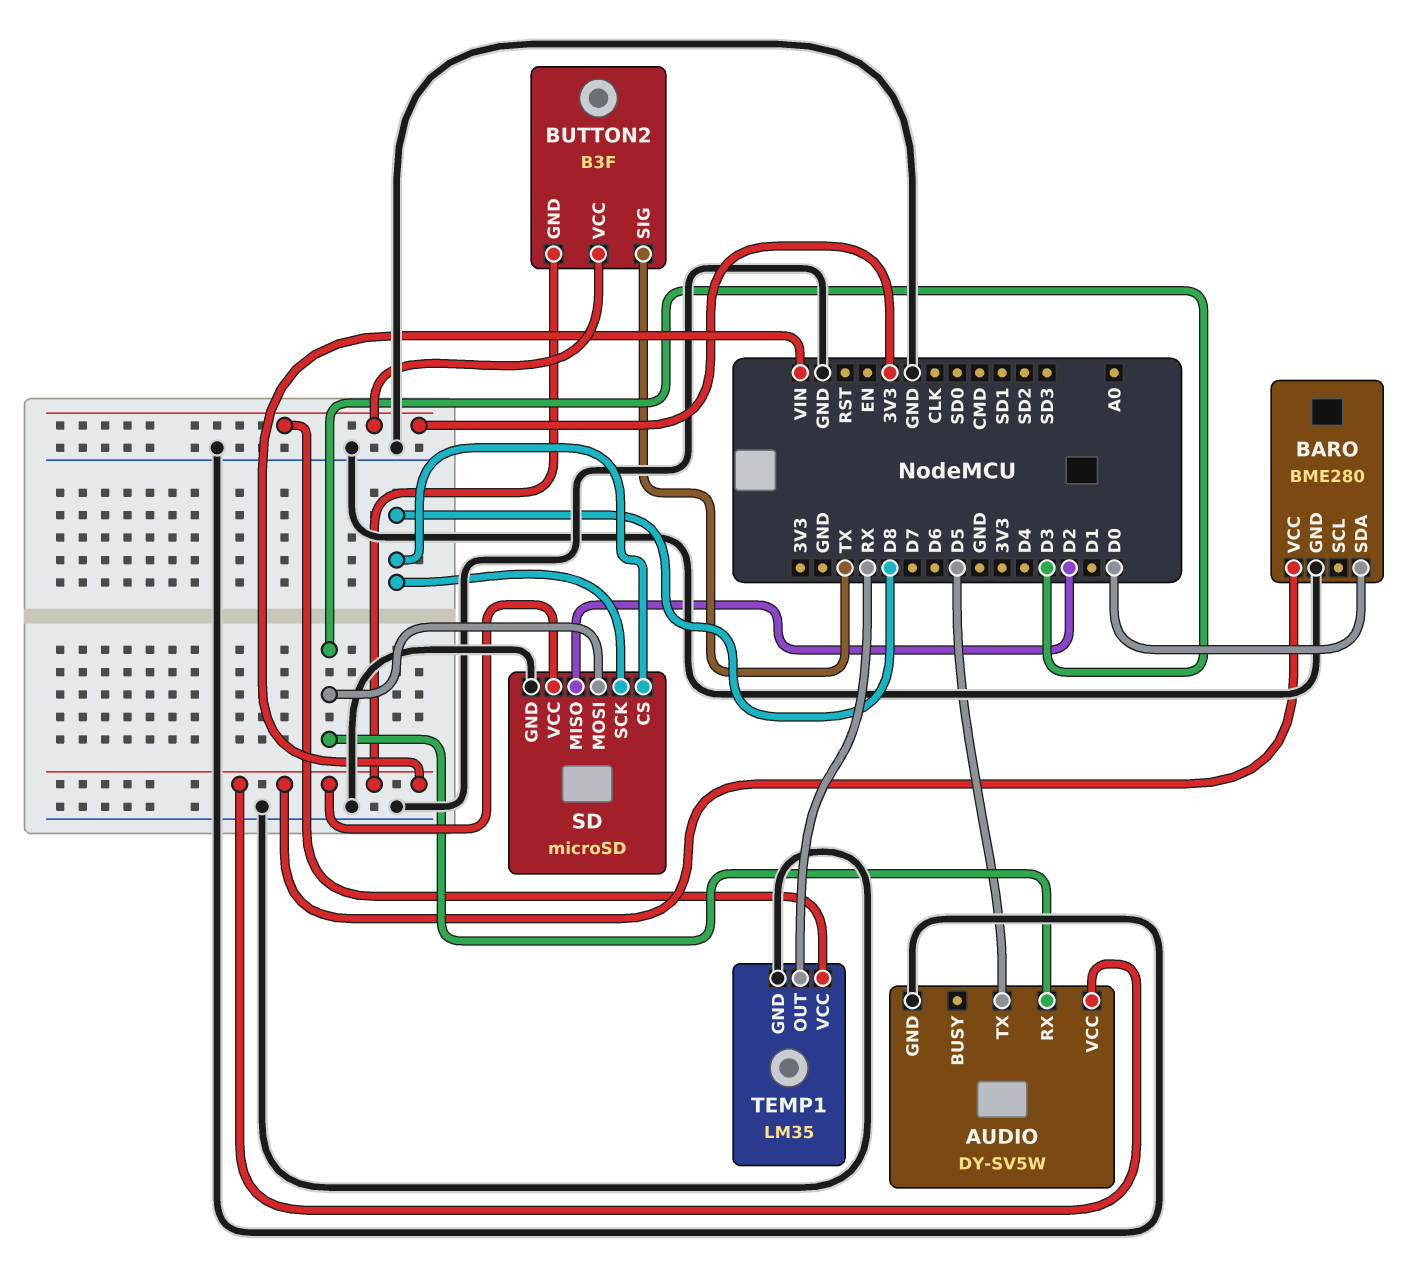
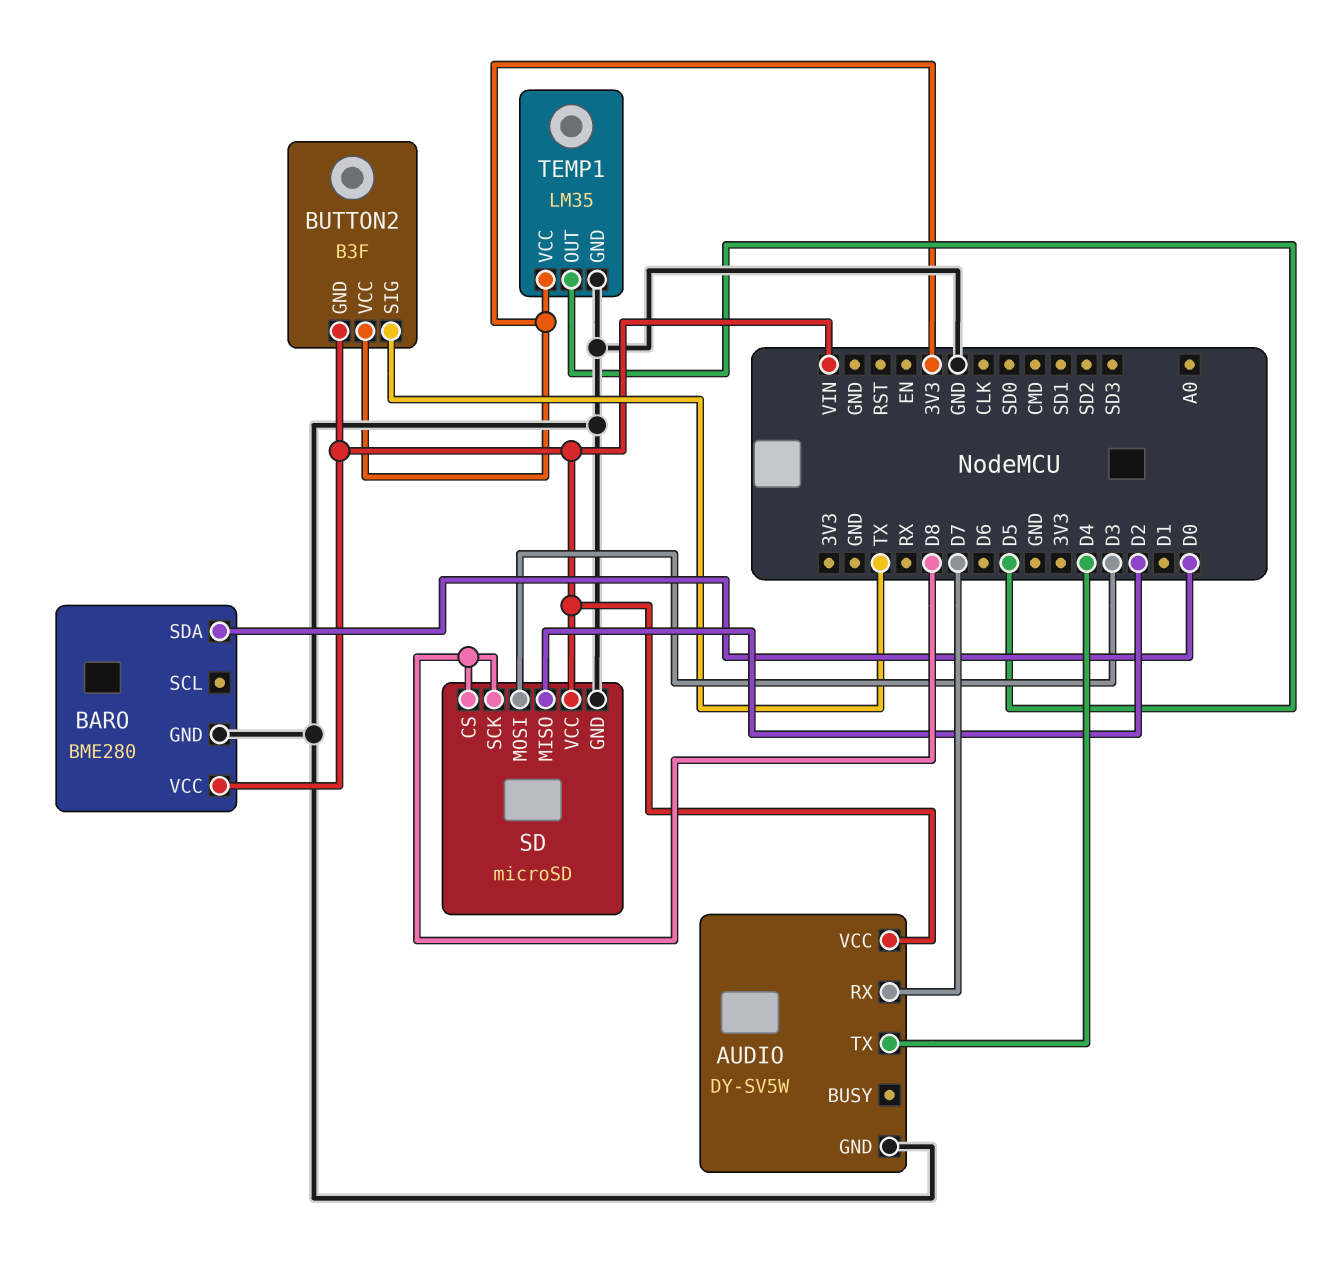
AUDIO pin RX: D3 -> D7
AUDIO pin TX: D5 -> D4
TEMP1 pin OUT: RX -> D5

